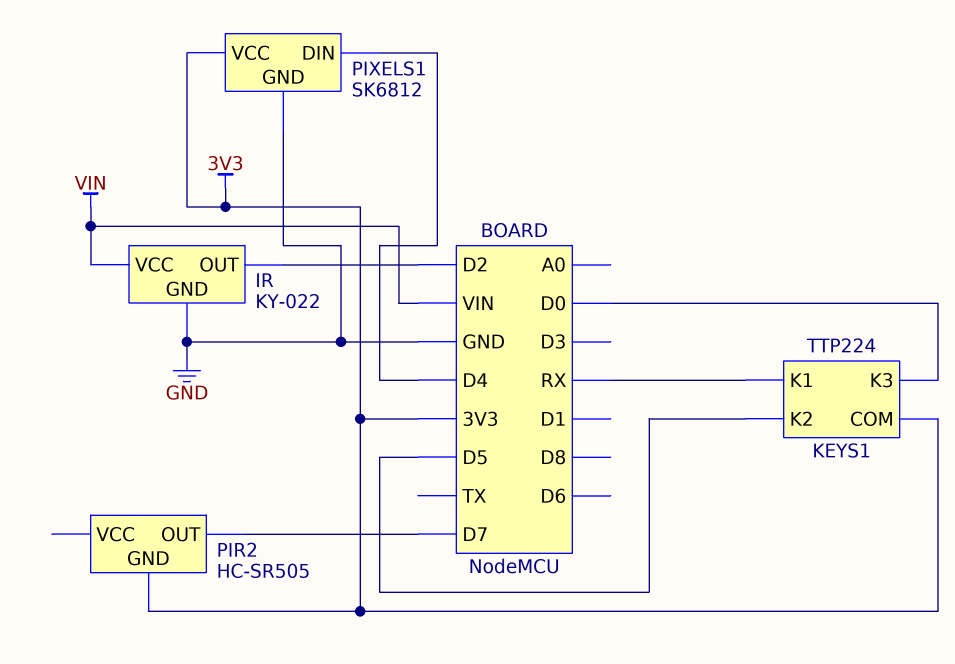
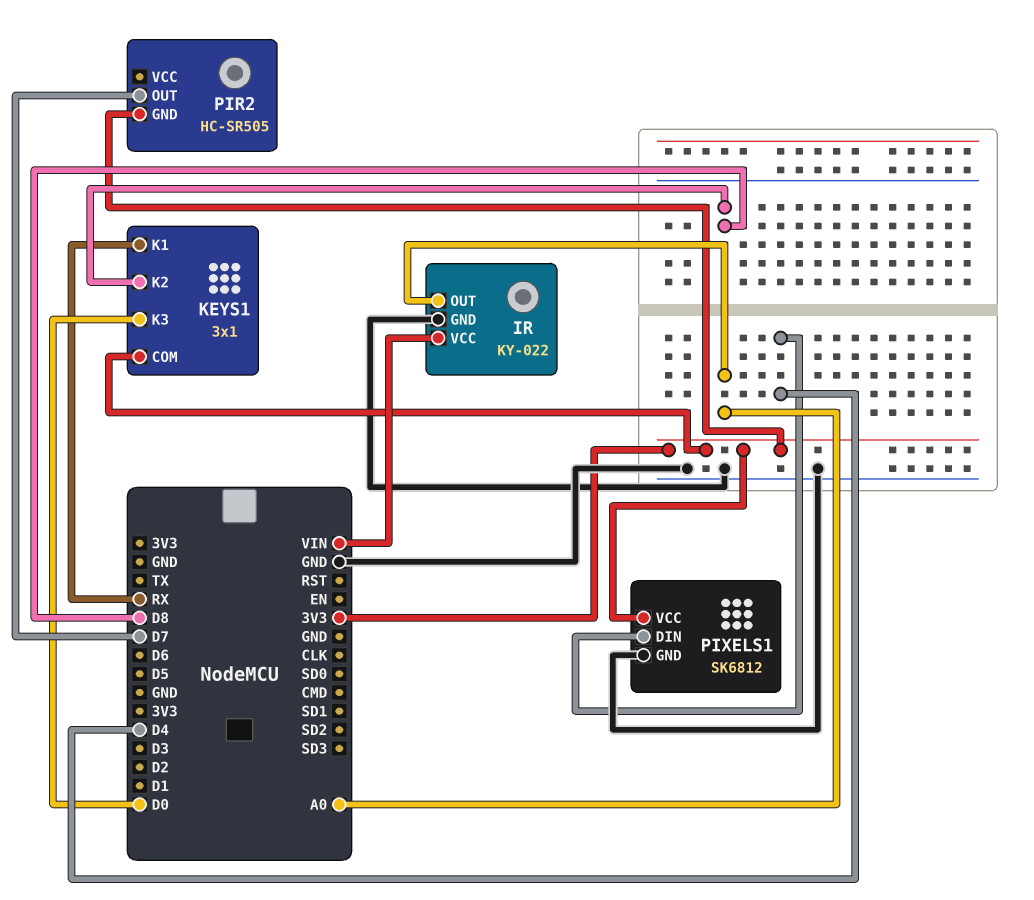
IR pin OUT: D2 -> A0
KEYS1: TTP224 -> 3x1
KEYS1 pin K2: D5 -> D8

